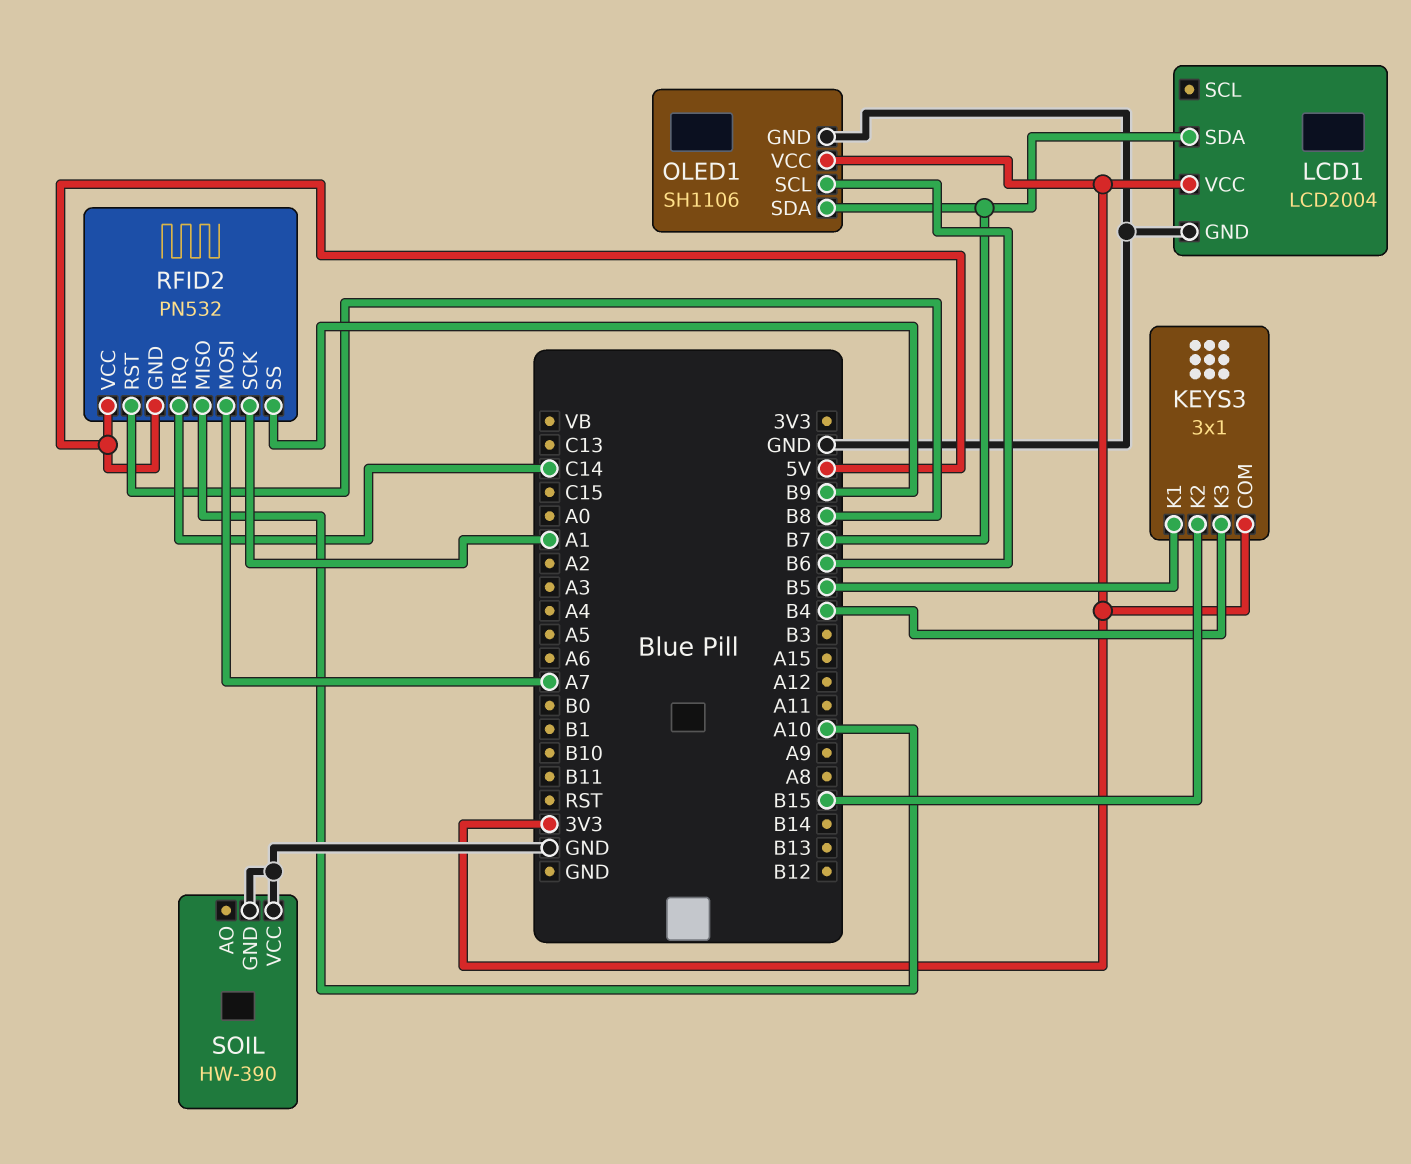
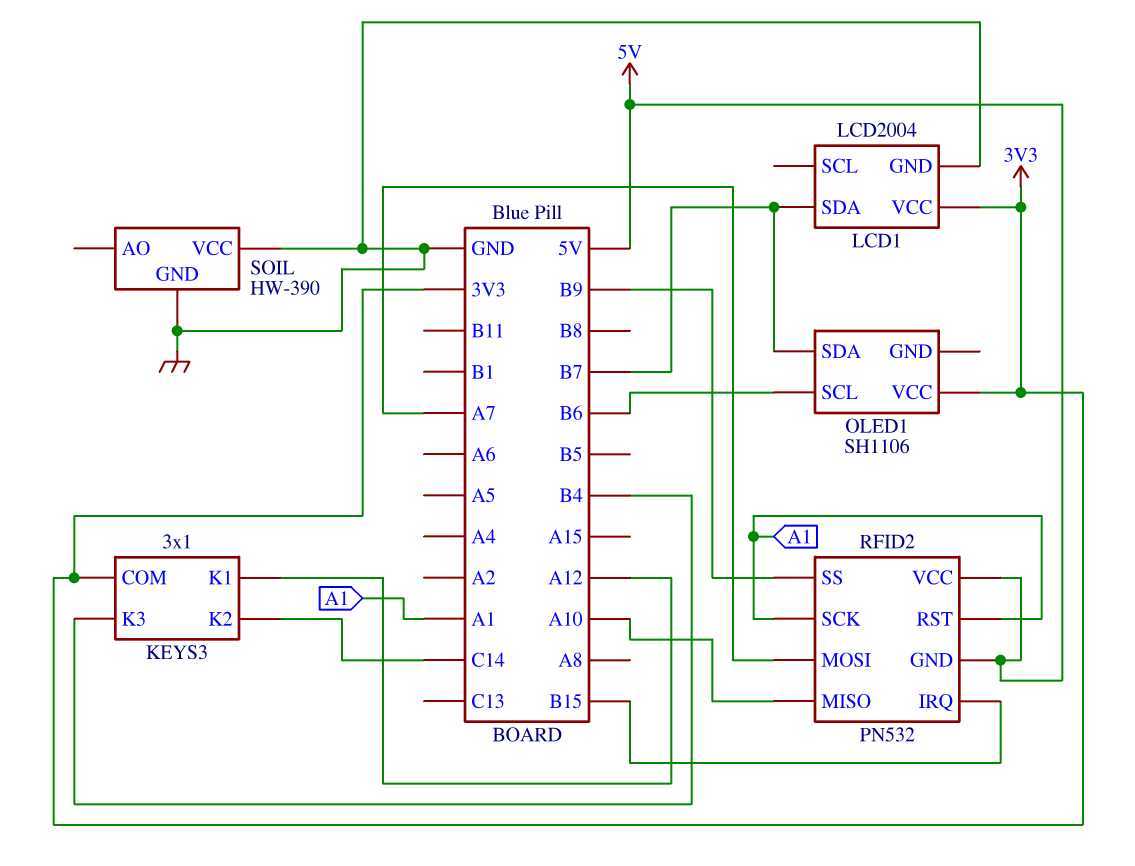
KEYS3 pin K1: B5 -> A12
KEYS3 pin K2: B15 -> C14
OLED1 pin GND: GND -> none
RFID2 pin IRQ: C14 -> B15
RFID2 pin RST: B8 -> A1

